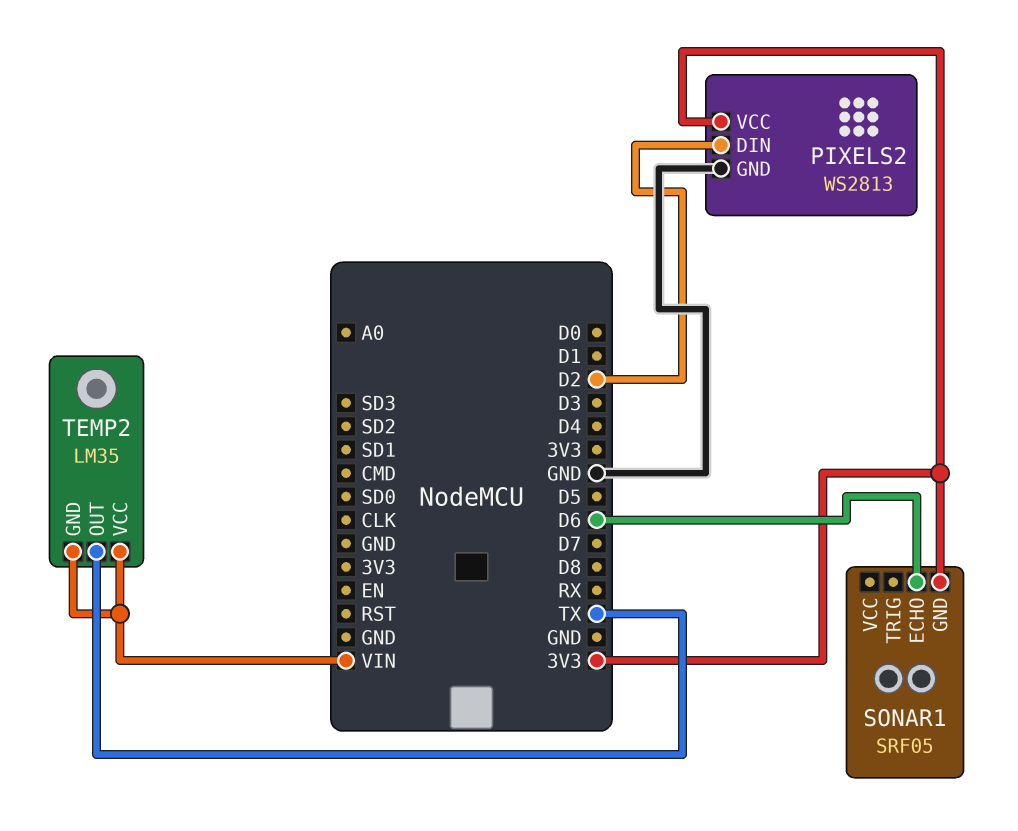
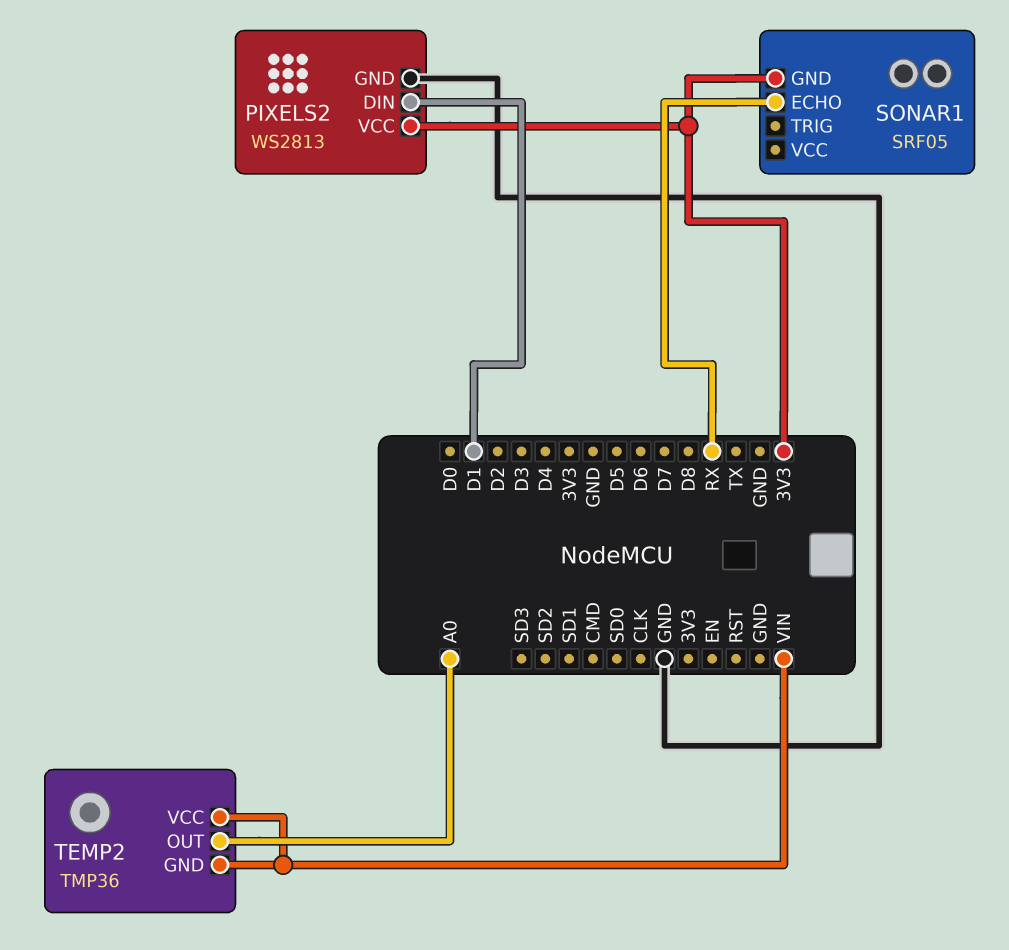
PIXELS2 pin DIN: D2 -> D1
SONAR1 pin ECHO: D6 -> RX
TEMP2: LM35 -> TMP36
TEMP2 pin OUT: TX -> A0

